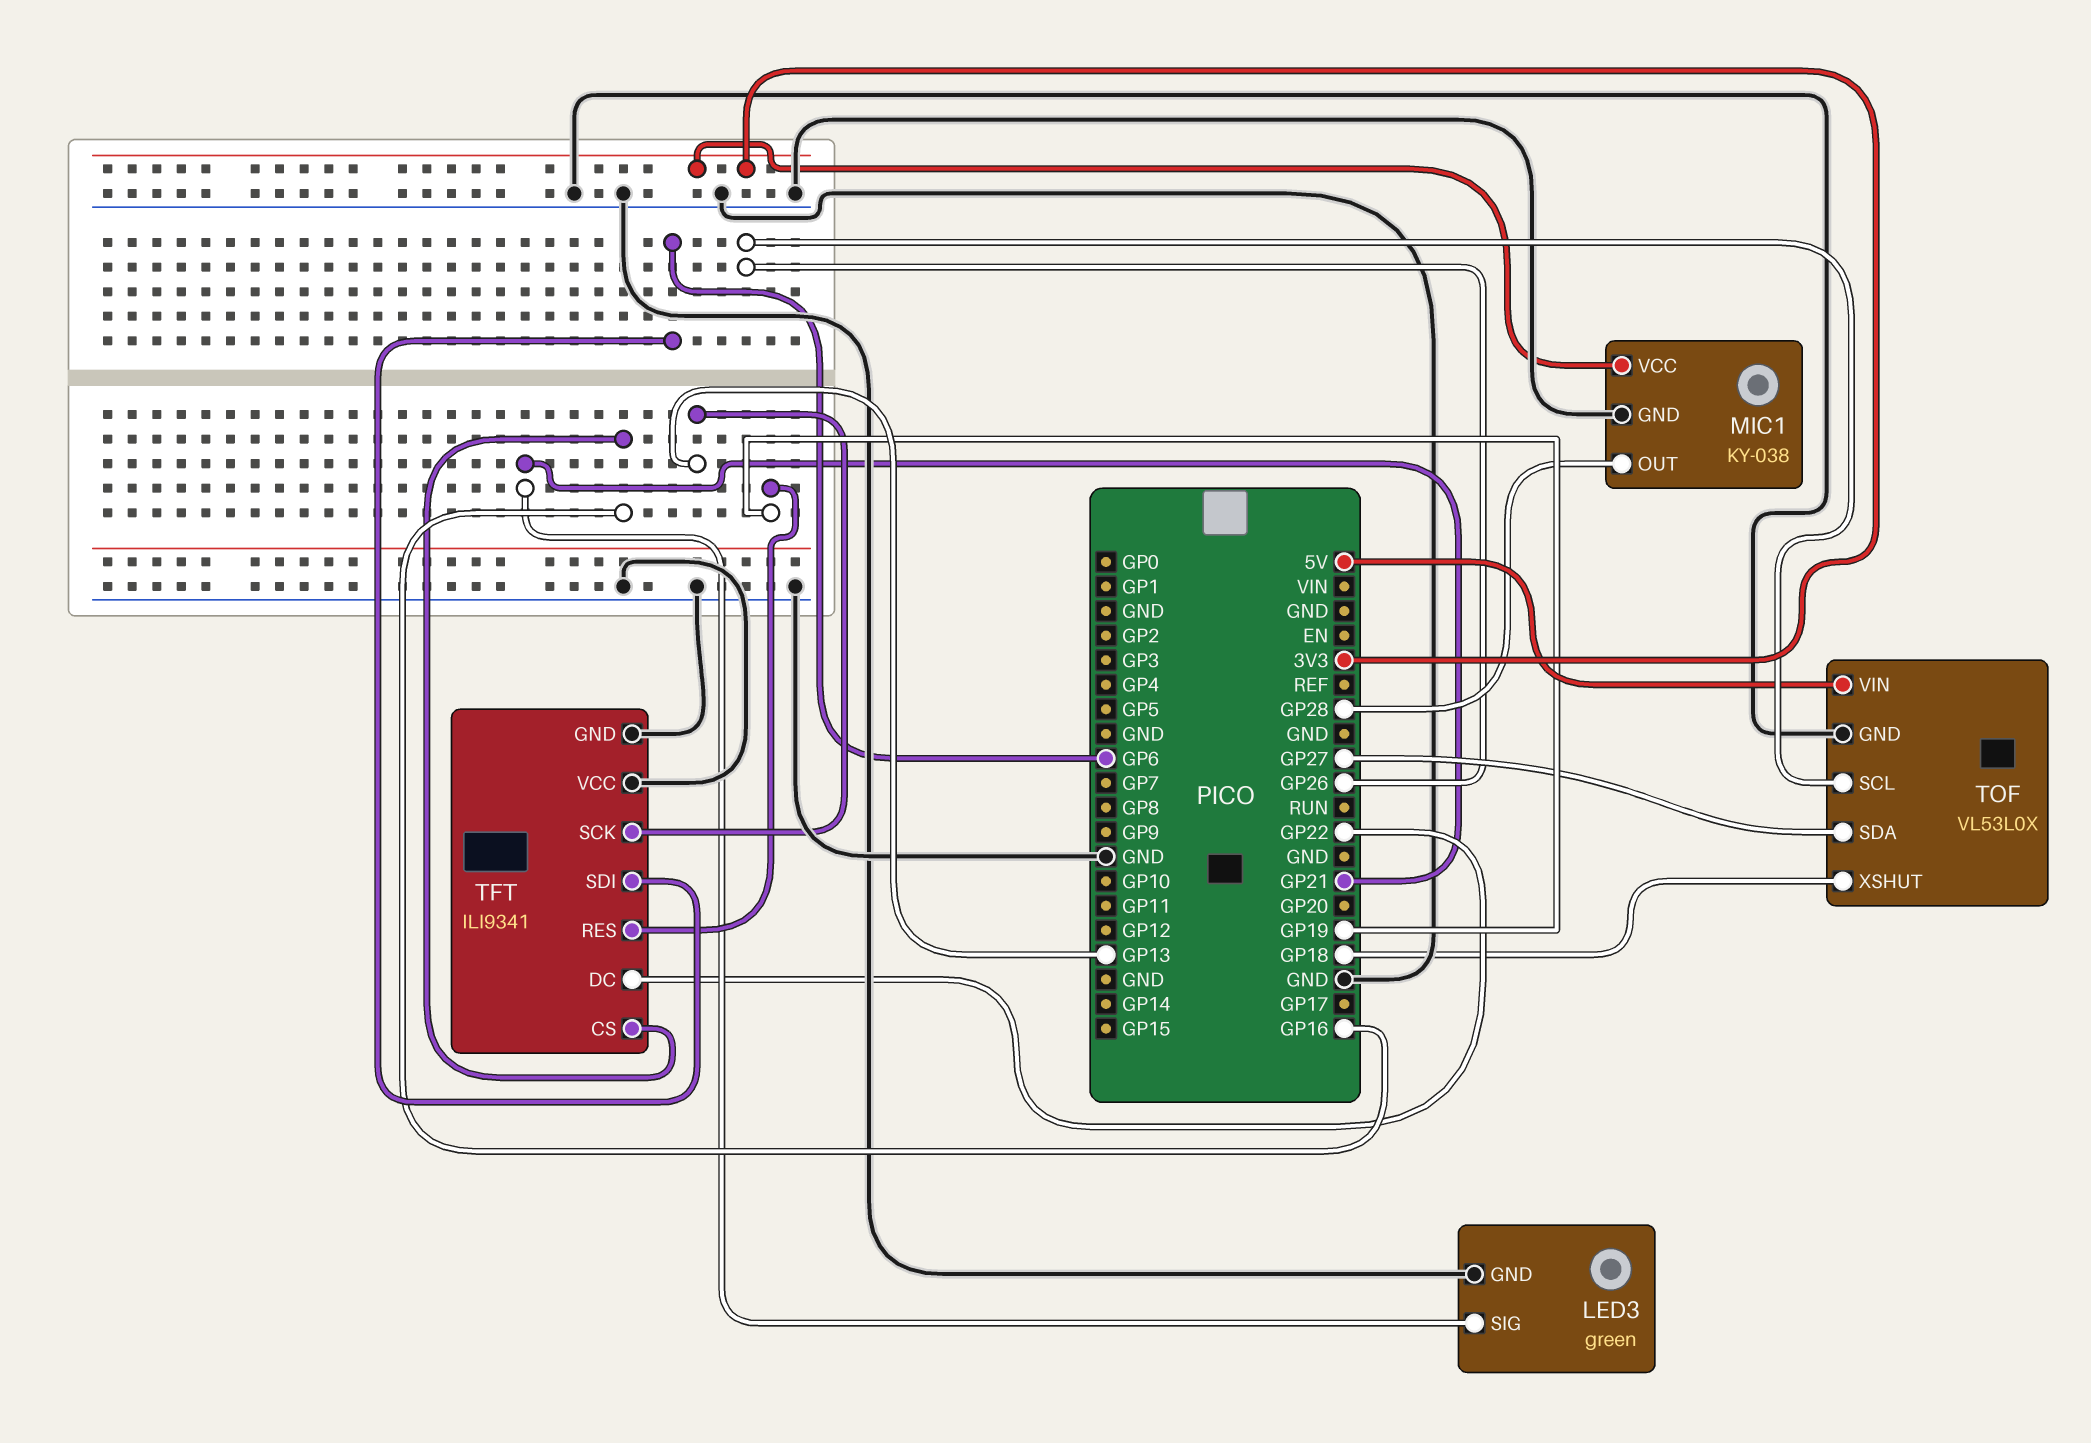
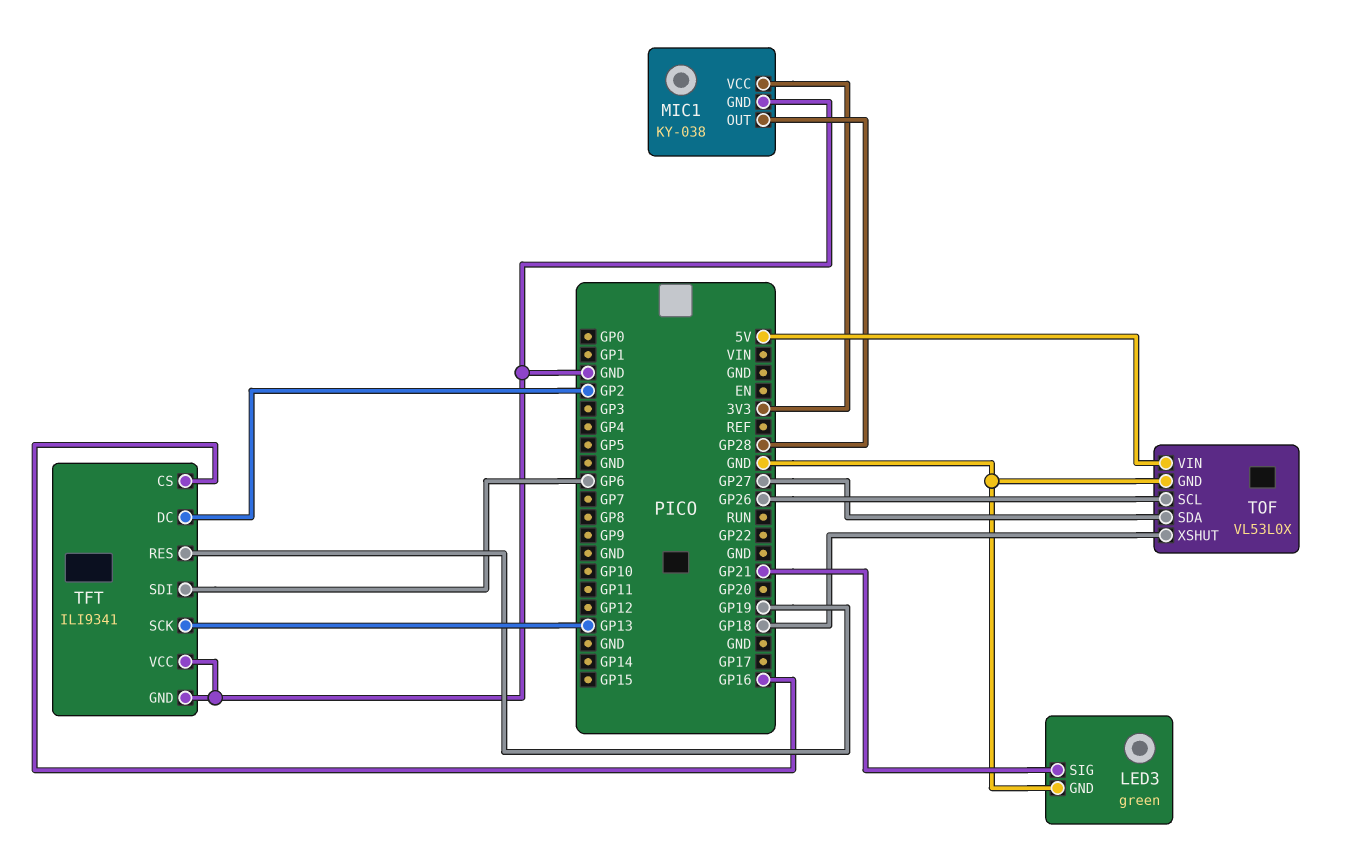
TFT pin DC: GP22 -> GP2

